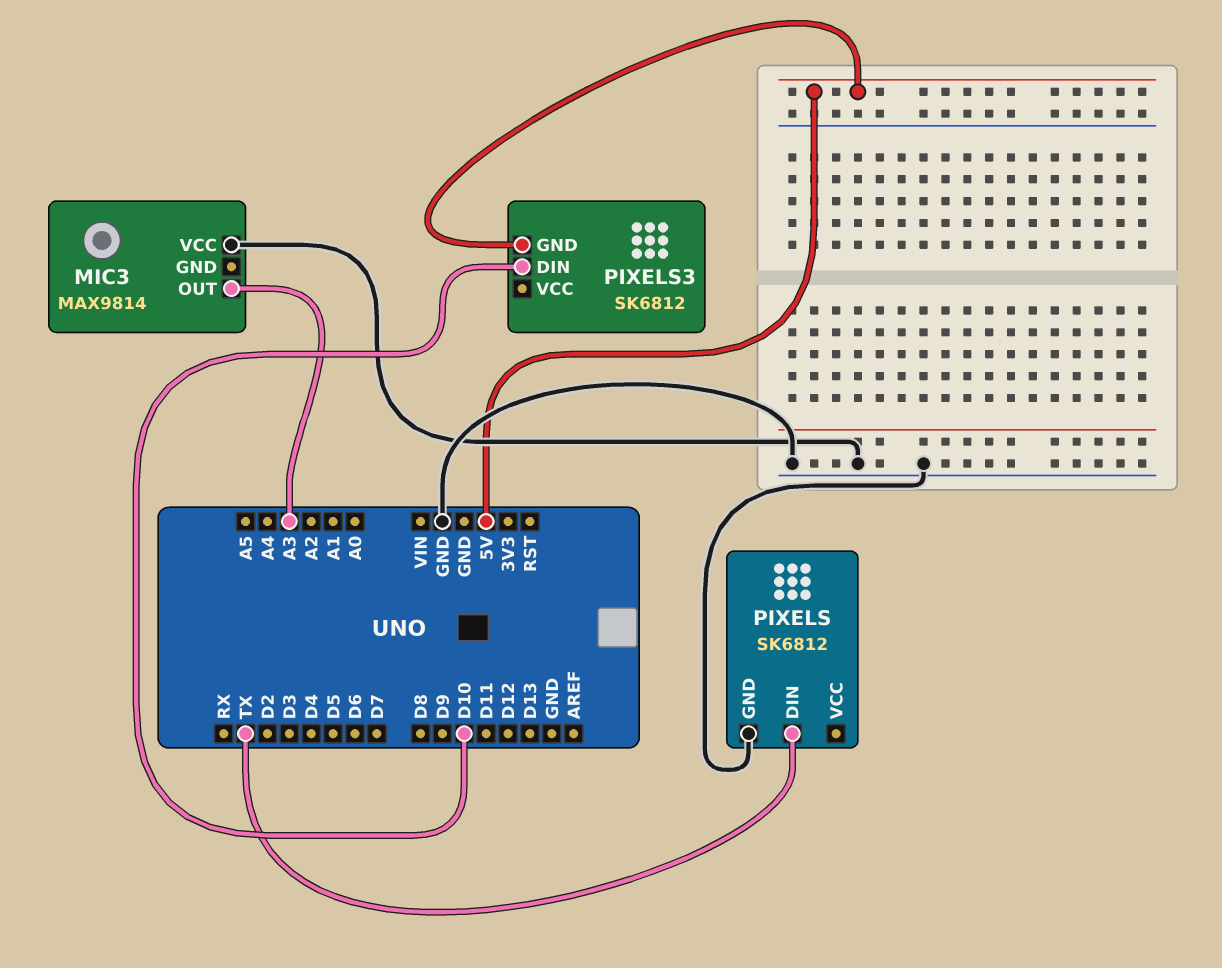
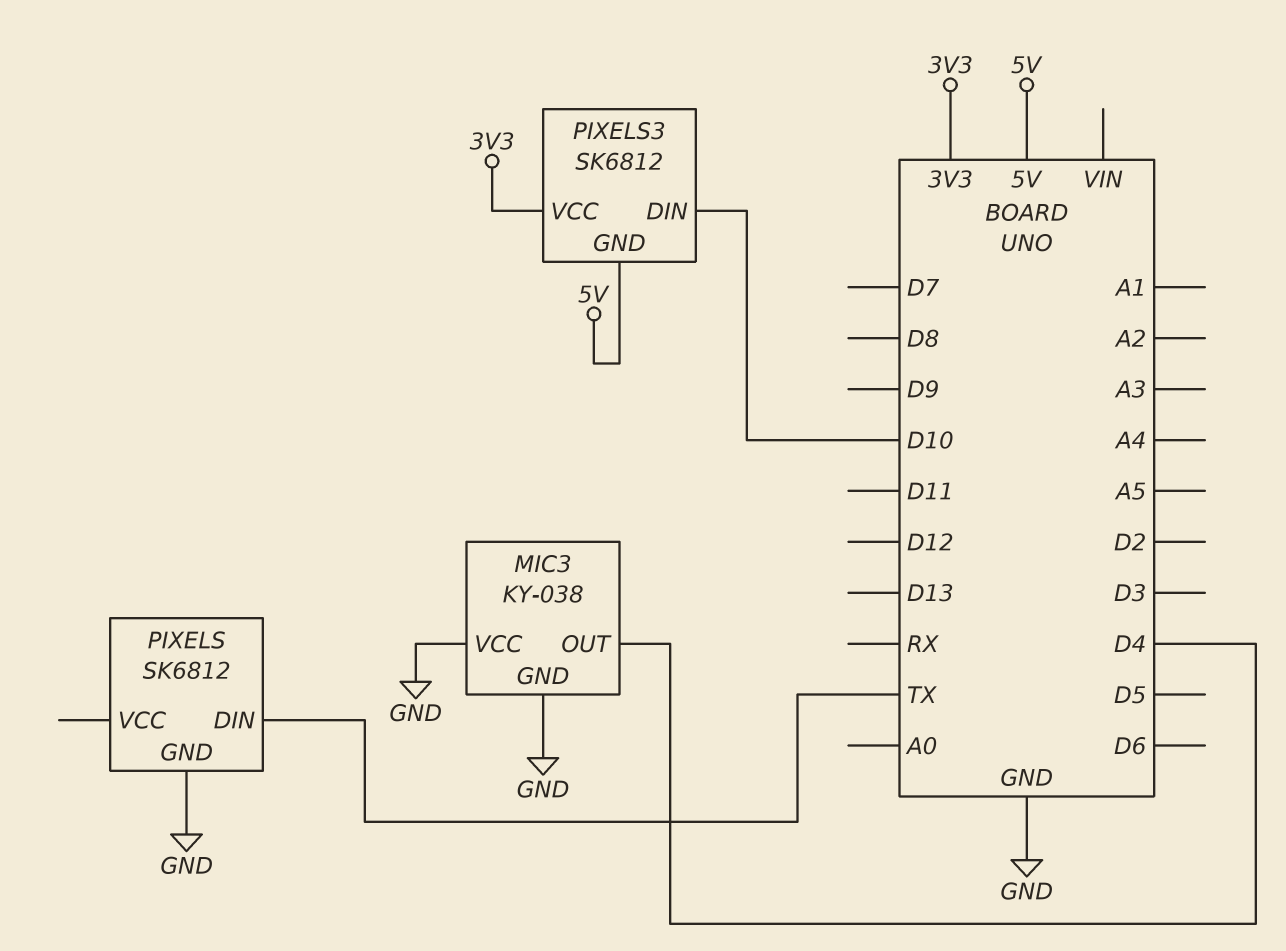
MIC3: MAX9814 -> KY-038
MIC3 pin GND: none -> GND
MIC3 pin OUT: A3 -> D4
PIXELS3 pin VCC: none -> 3V3

